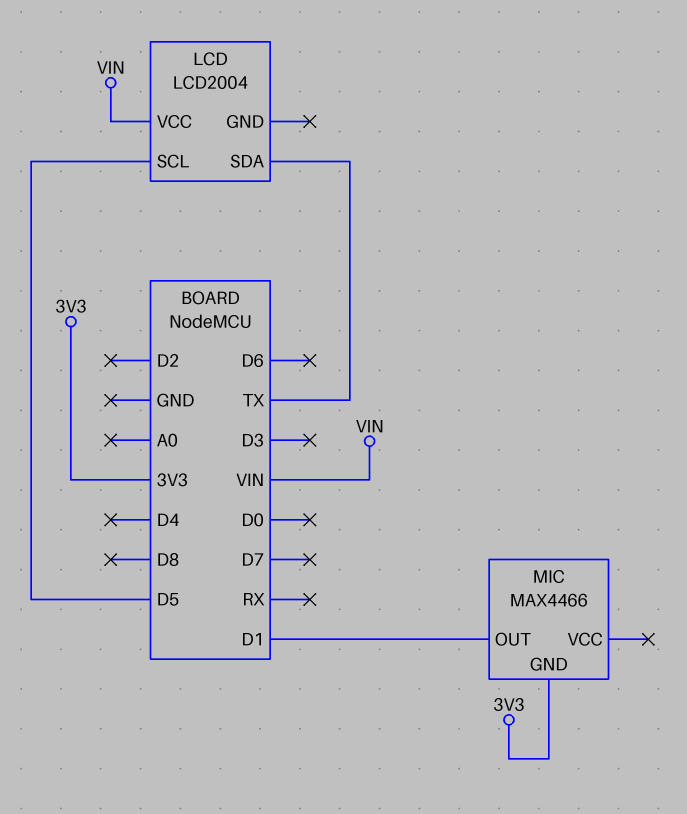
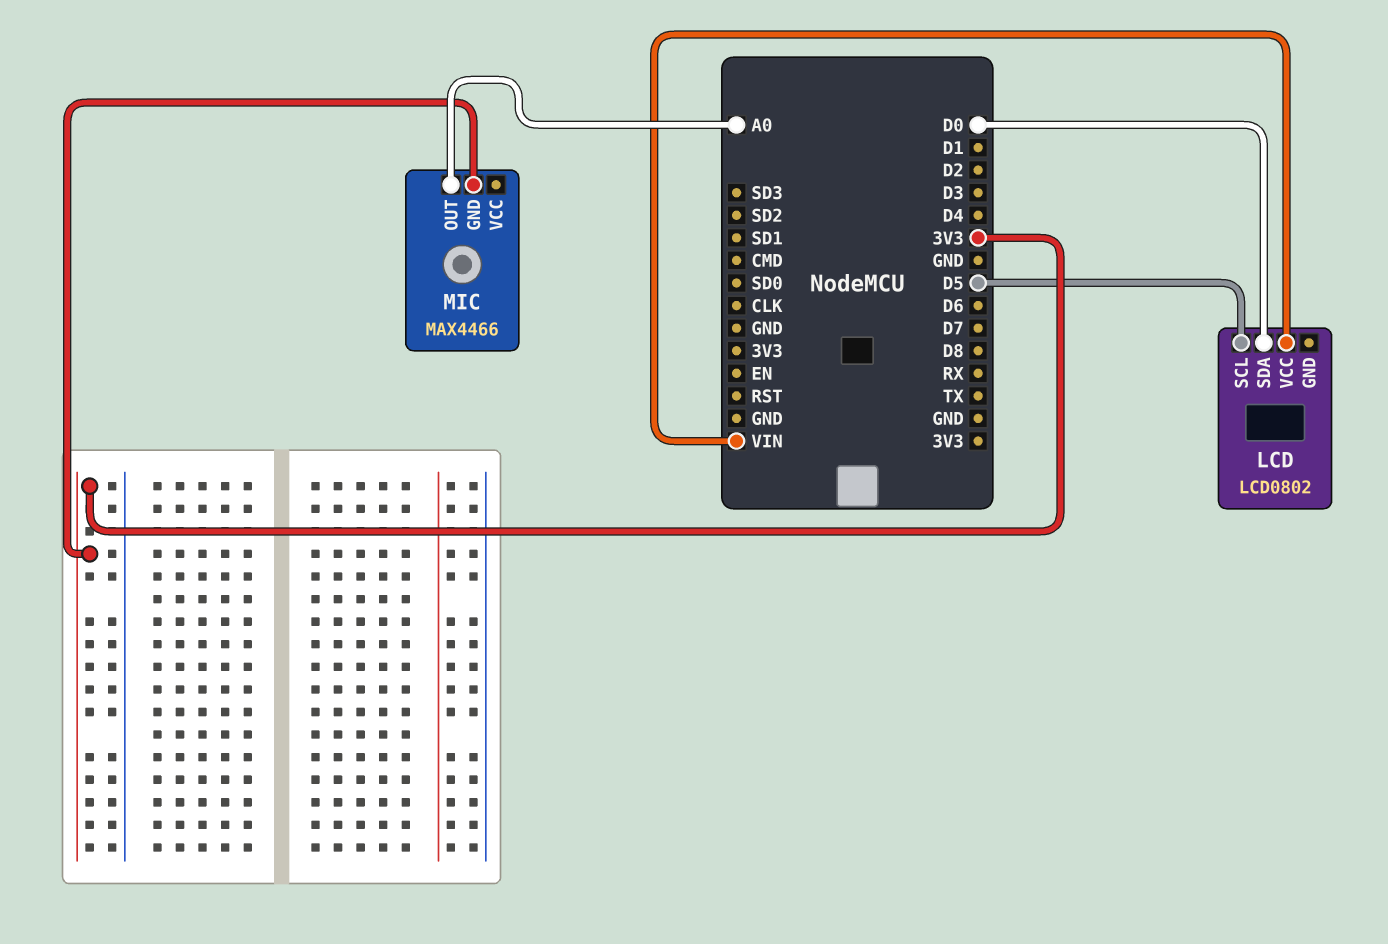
LCD: LCD2004 -> LCD0802
LCD pin SDA: TX -> D0
MIC pin OUT: D1 -> A0

